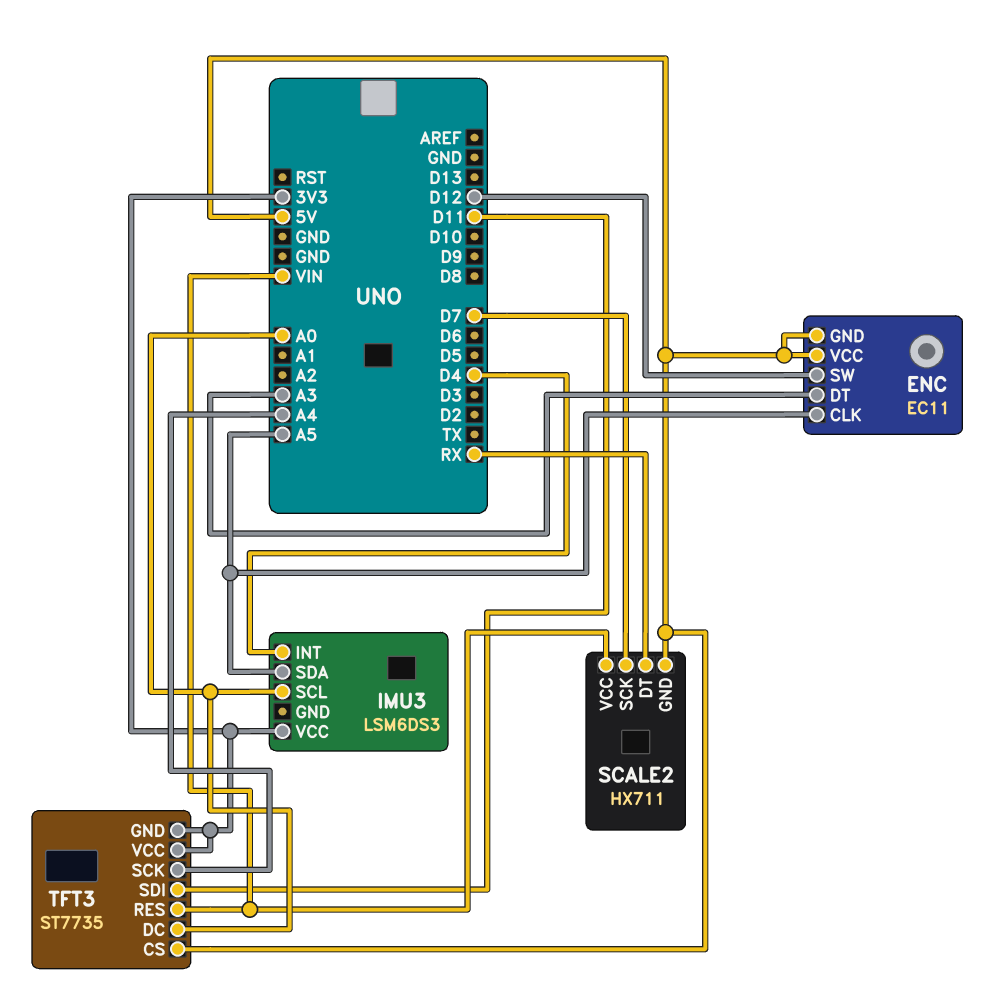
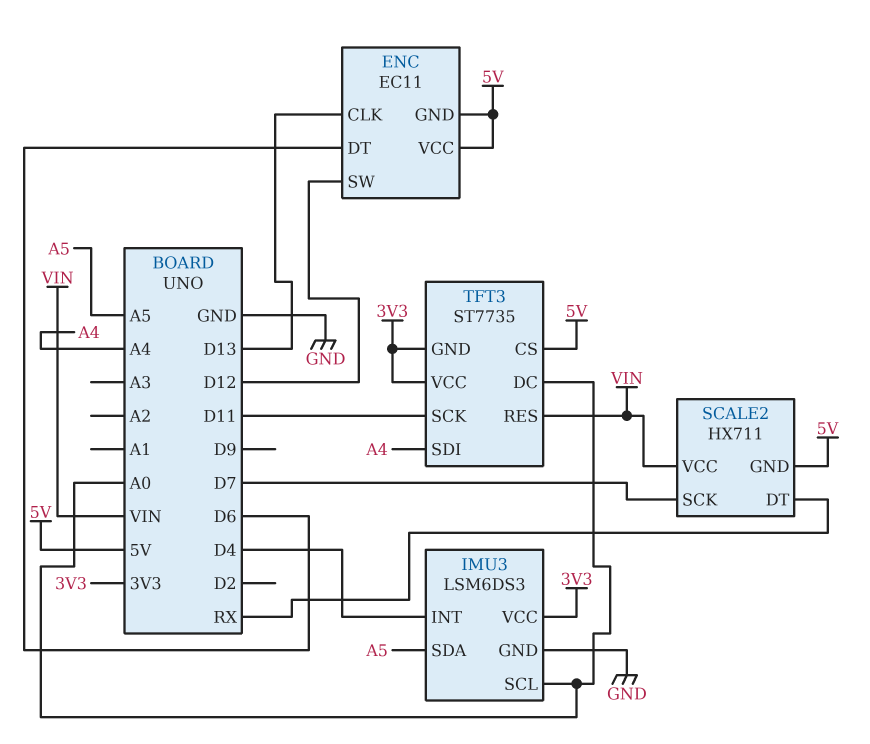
ENC pin CLK: A5 -> D13
ENC pin DT: A3 -> D6
IMU3 pin GND: none -> GND
TFT3 pin SCK: A4 -> D11
TFT3 pin SDI: D11 -> A4

